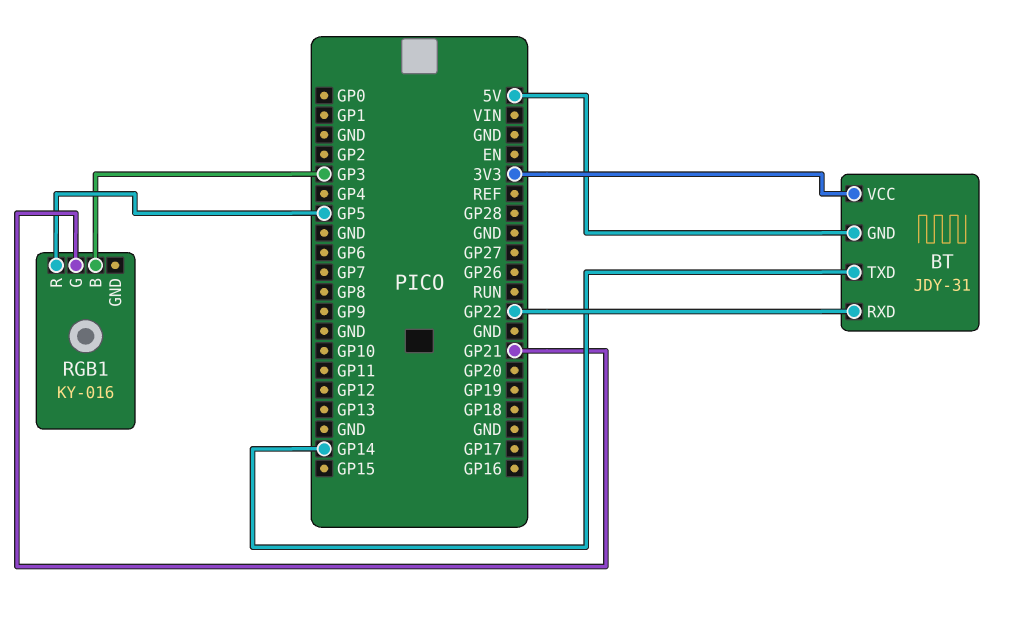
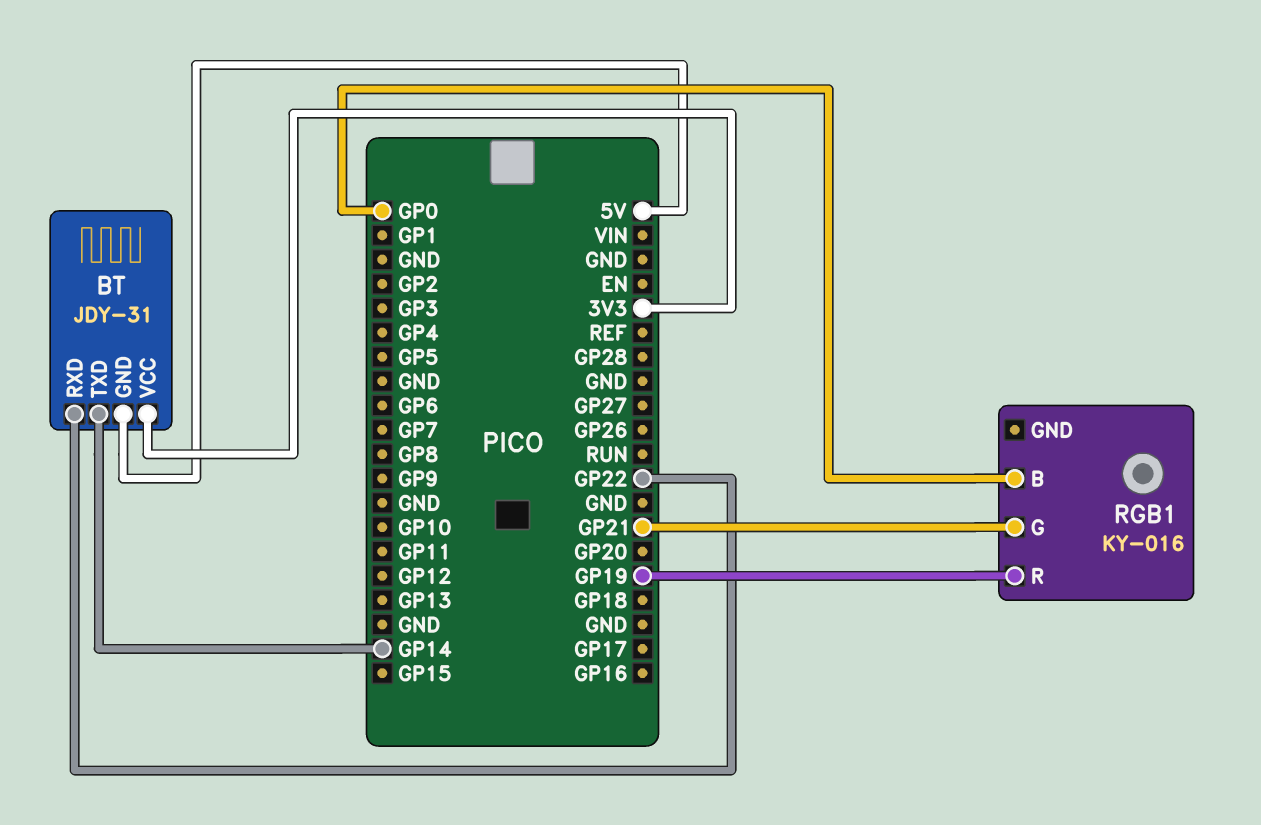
RGB1 pin B: GP3 -> GP0
RGB1 pin R: GP5 -> GP19

